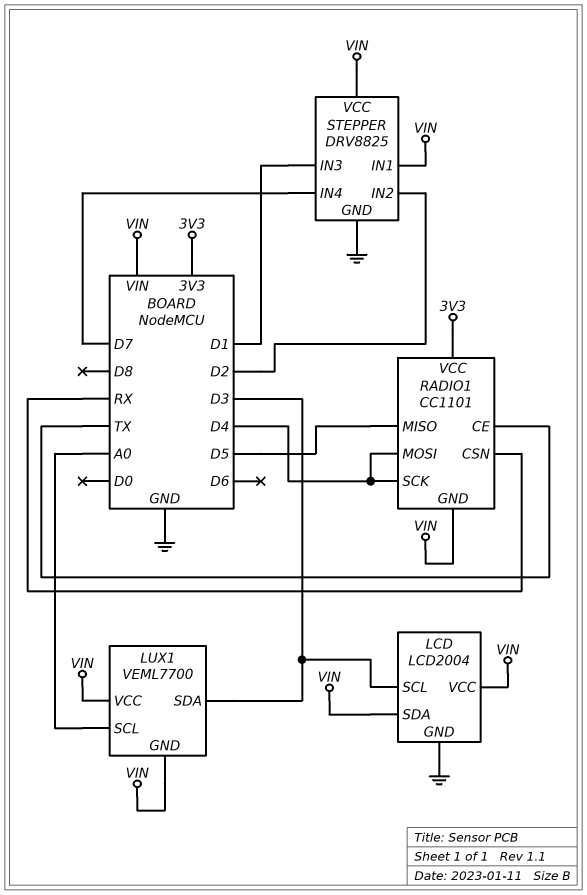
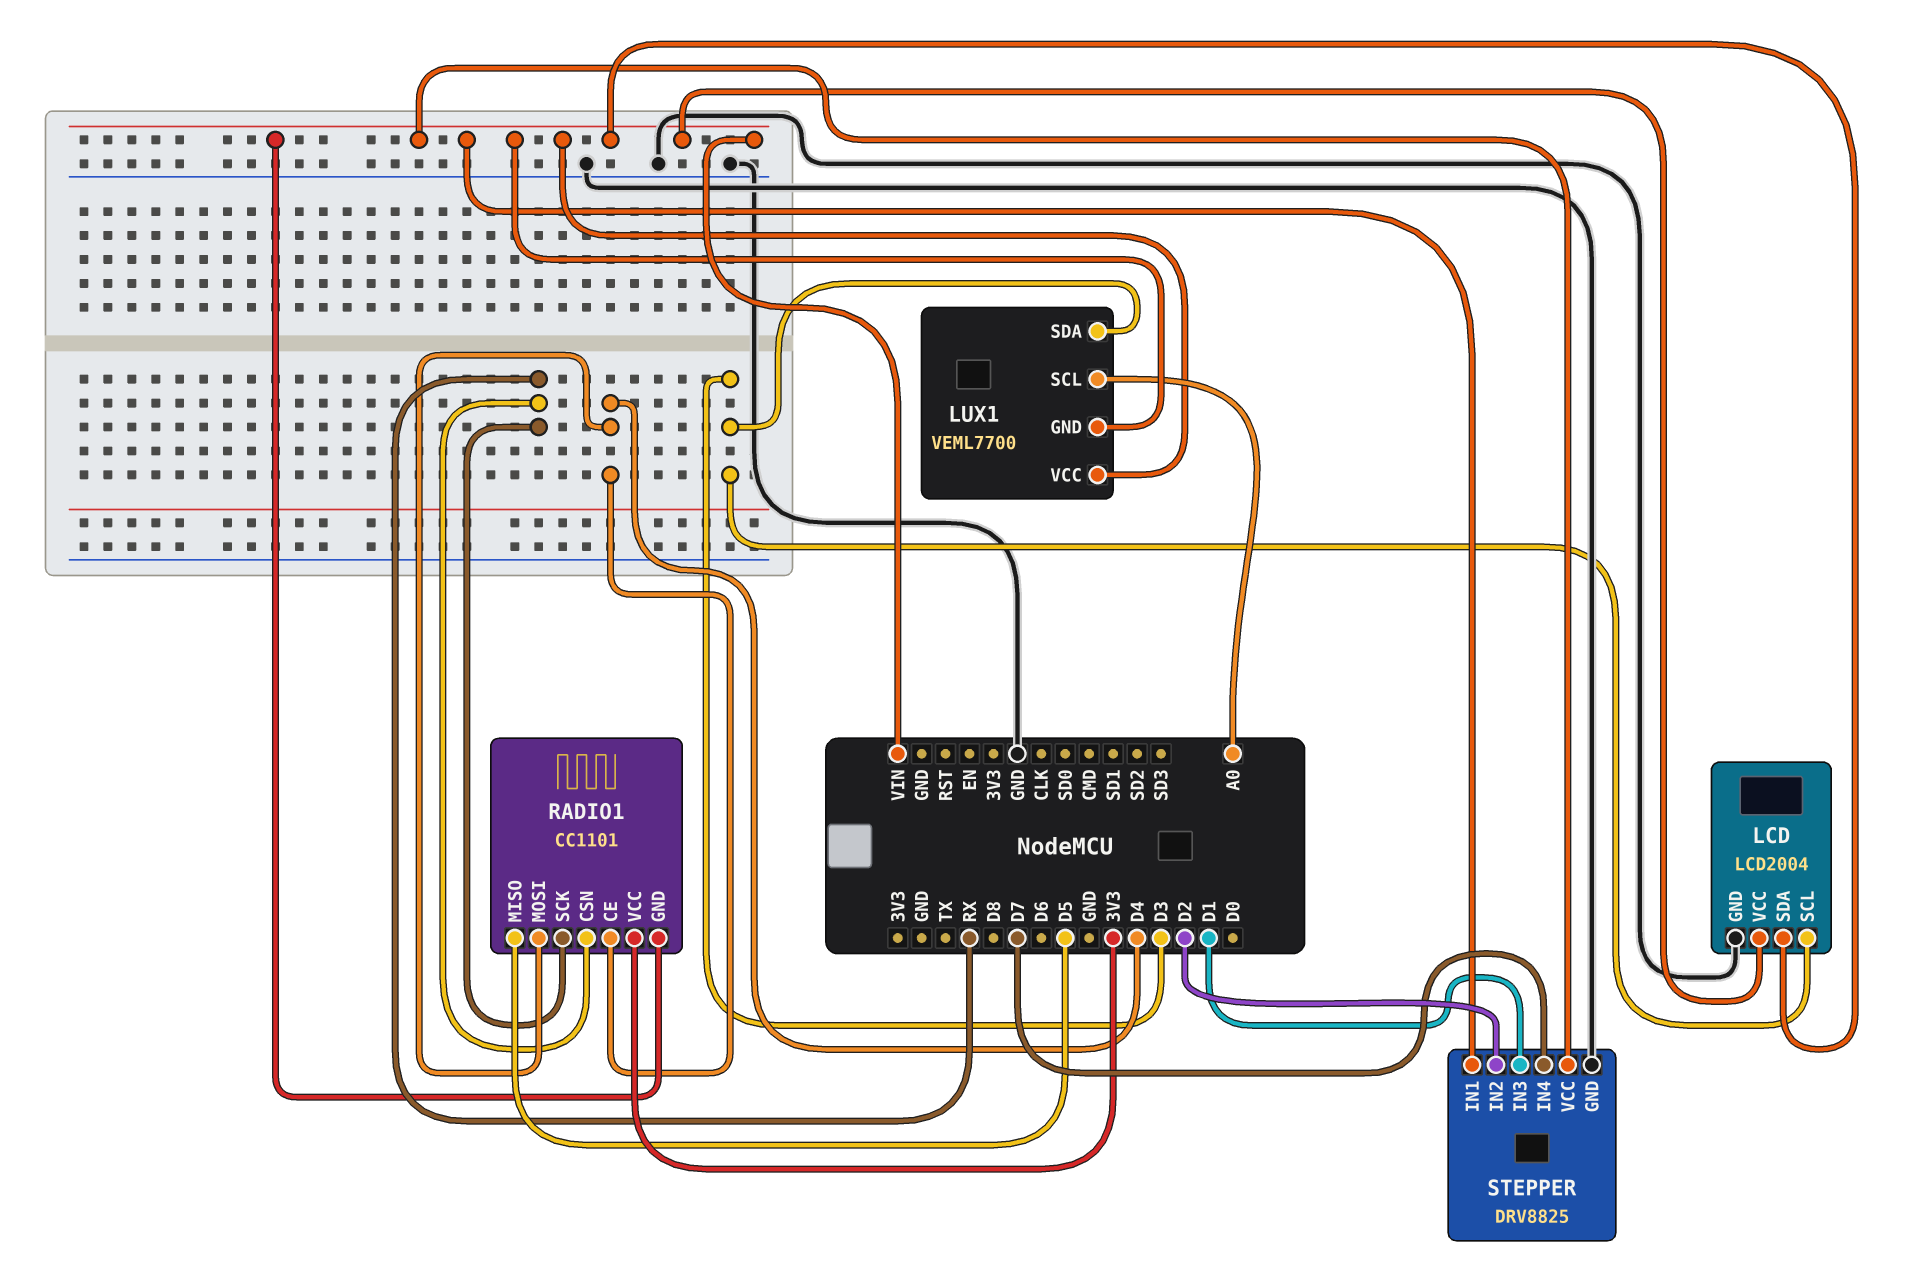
RADIO1 pin CE: TX -> D4
RADIO1 pin SCK: D4 -> RX

